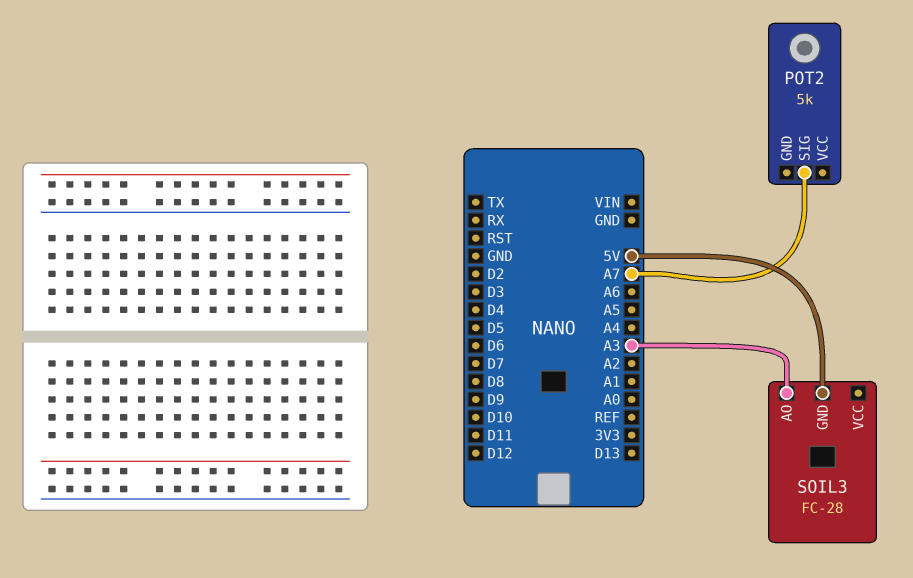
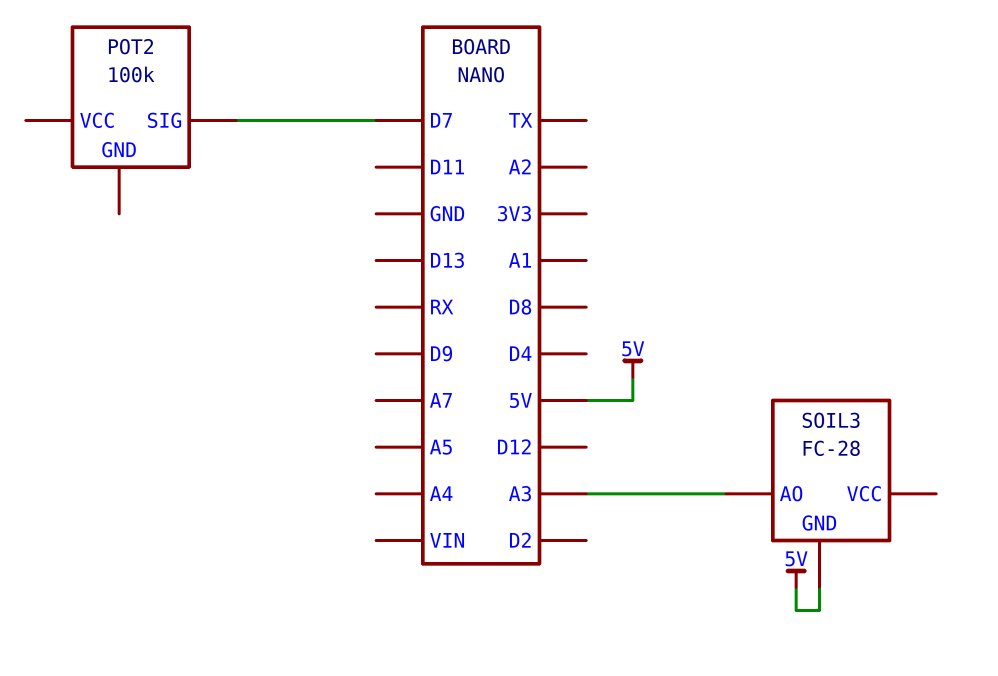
POT2: 5k -> 100k
POT2 pin SIG: A7 -> D7

